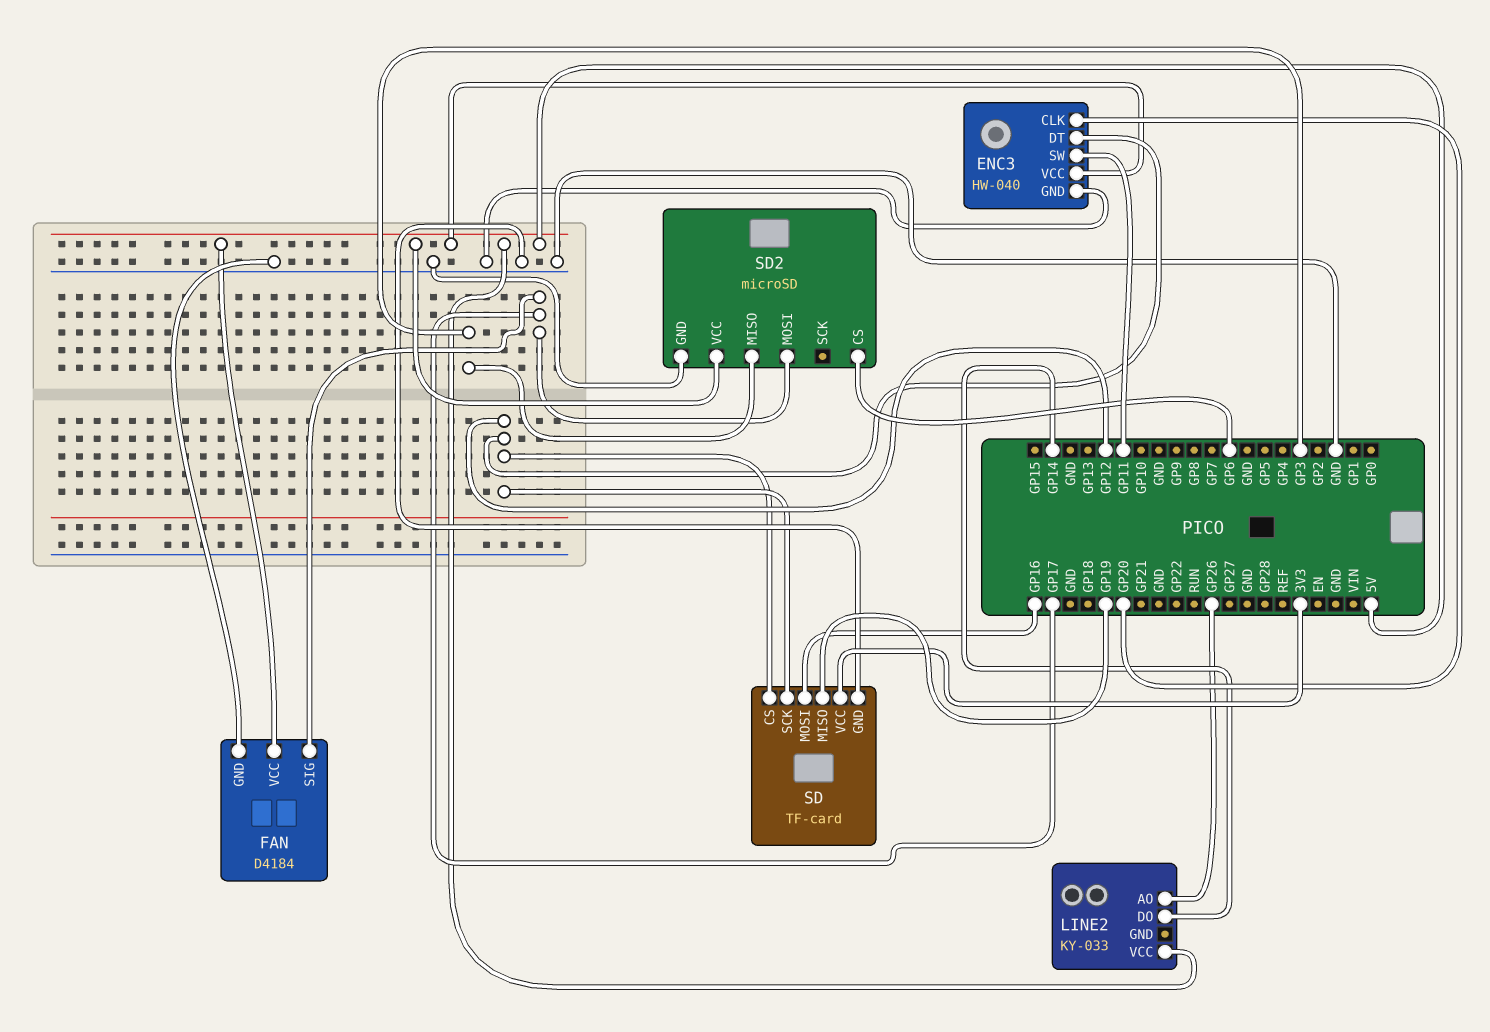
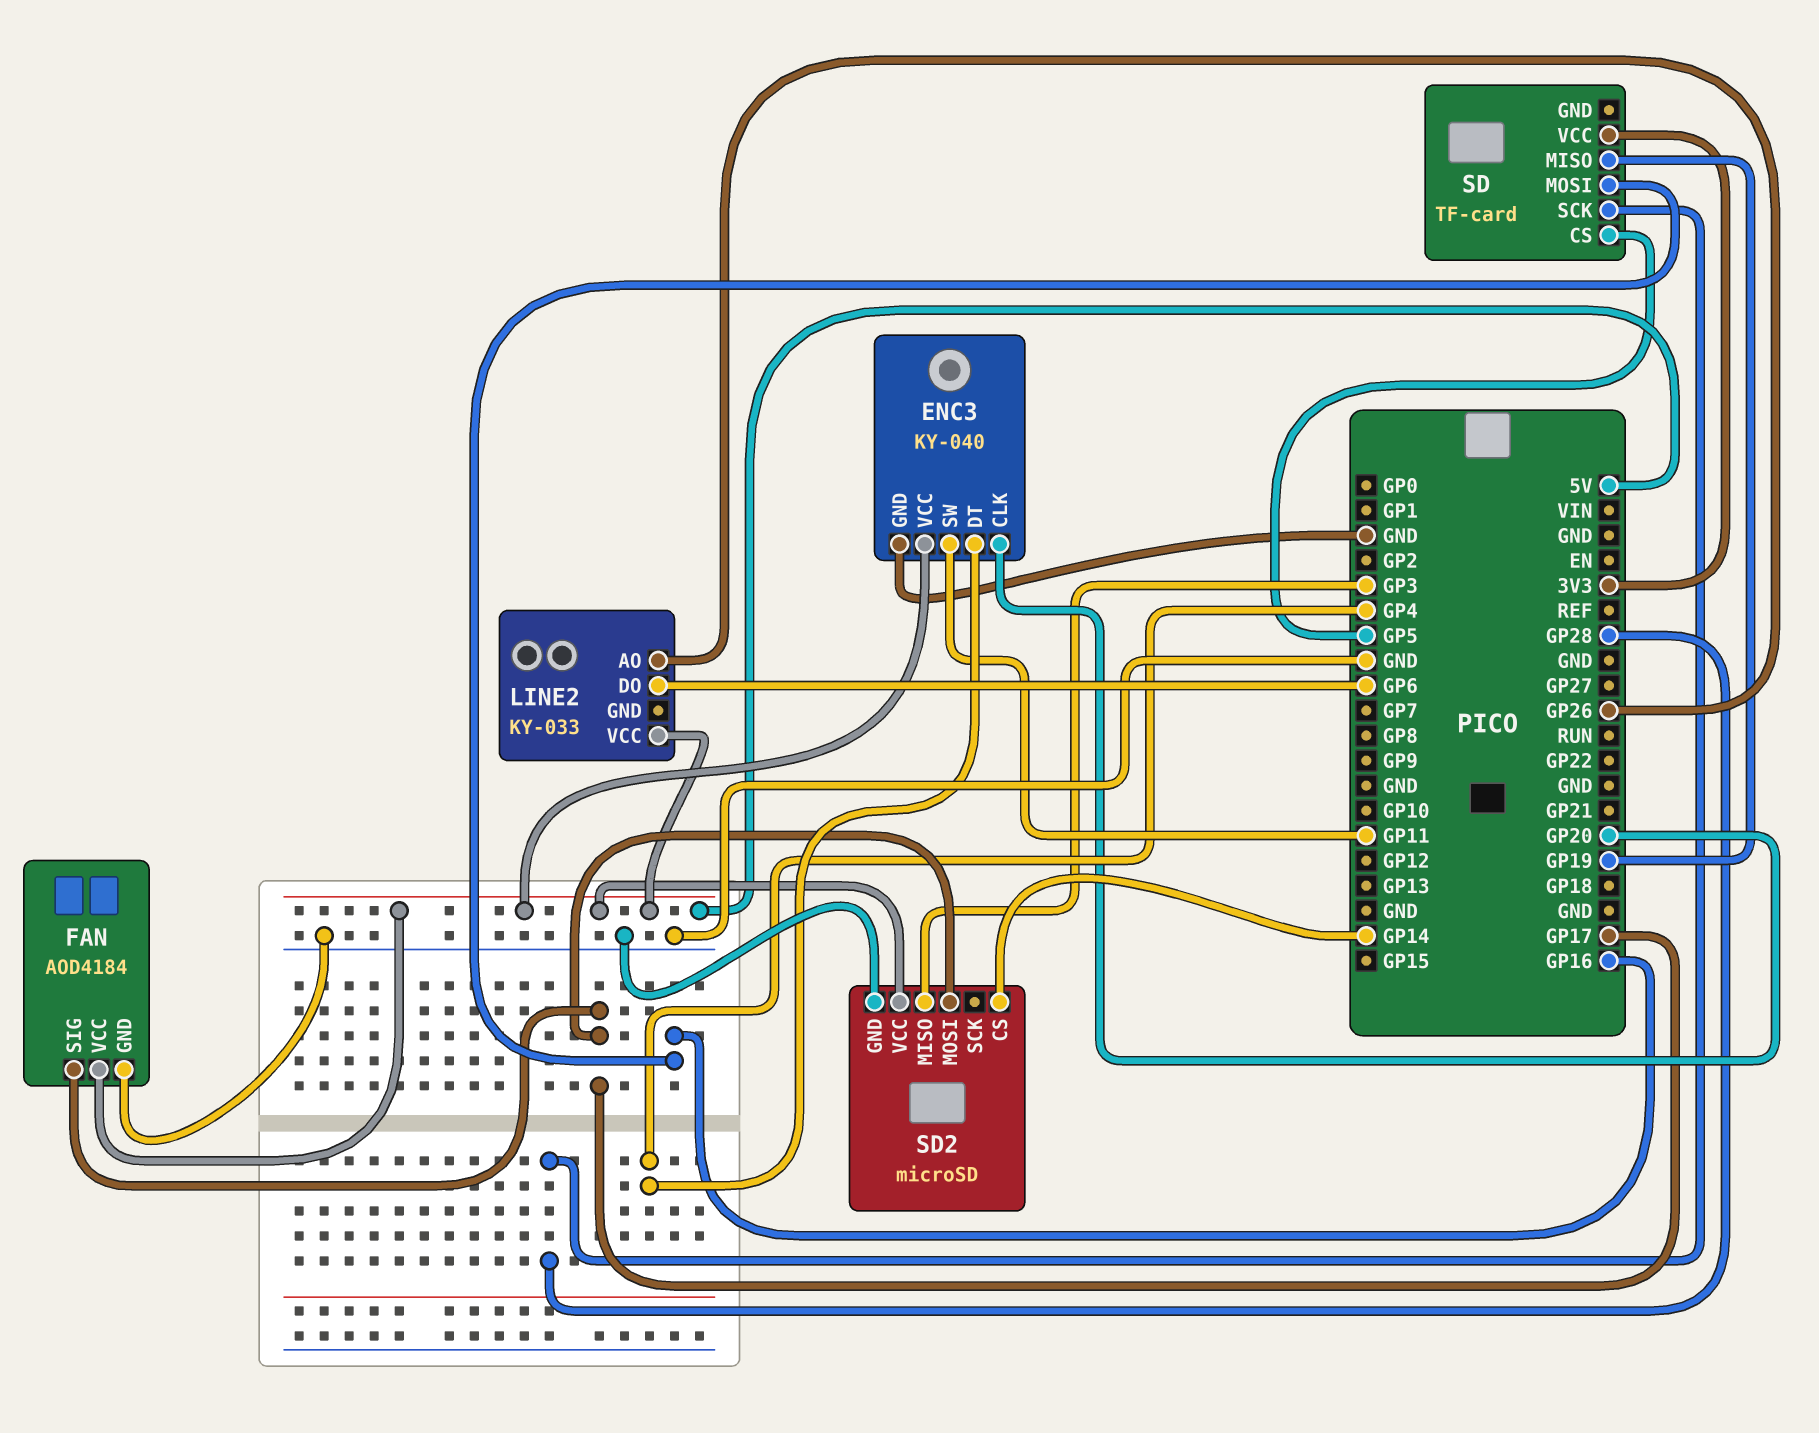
ENC3: HW-040 -> KY-040
ENC3 pin DT: GP12 -> GP4
FAN: D4184 -> AOD4184
LINE2 pin DO: GP14 -> GP6
SD pin CS: GP12 -> GP5
SD pin GND: GND -> none
SD pin SCK: GP12 -> GP28
SD2 pin CS: GP6 -> GP14

